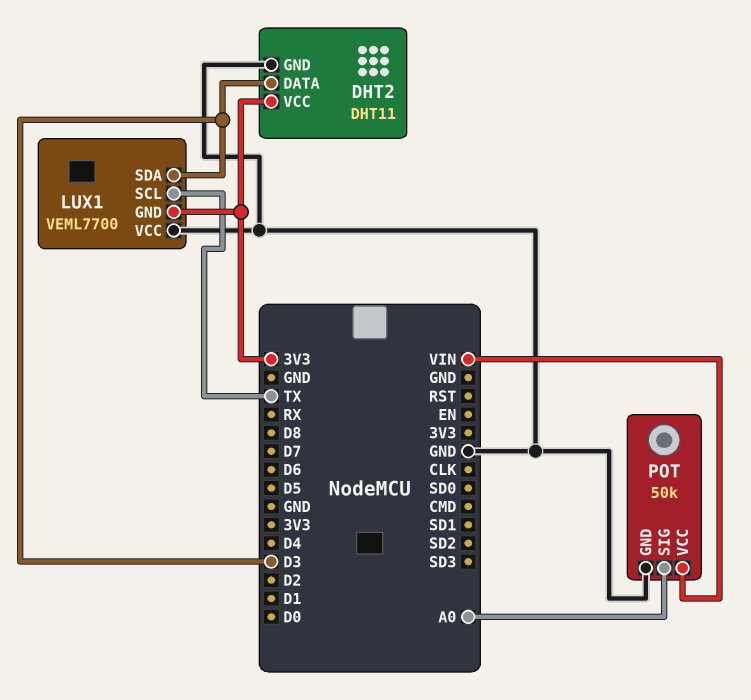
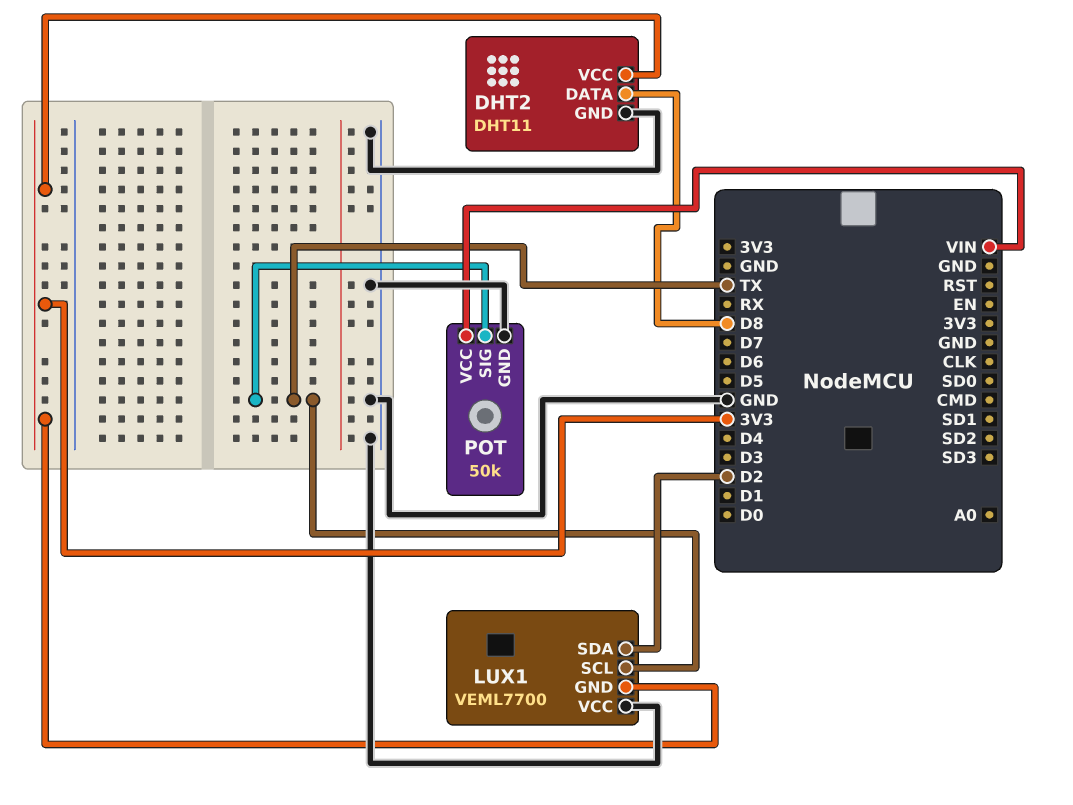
DHT2 pin DATA: D3 -> D8
LUX1 pin SDA: D3 -> D2
POT pin SIG: A0 -> TX

